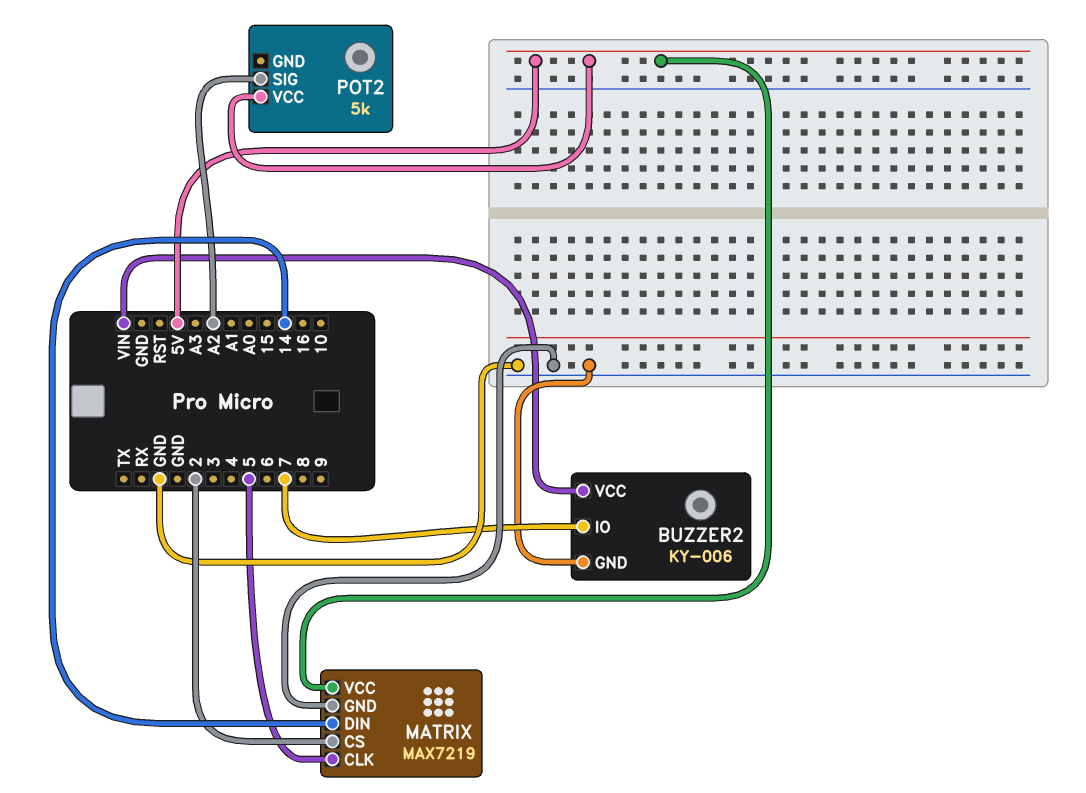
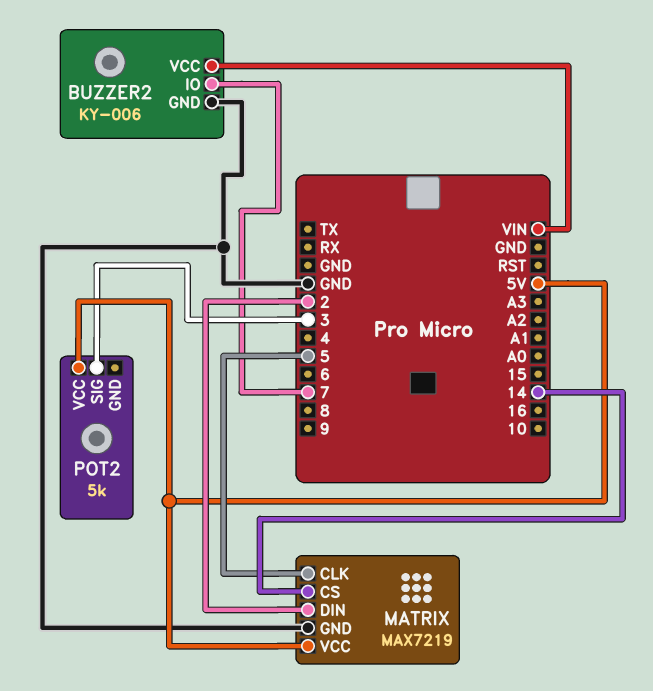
MATRIX pin CS: 2 -> 14
MATRIX pin DIN: 14 -> 2
POT2 pin SIG: A2 -> 3

